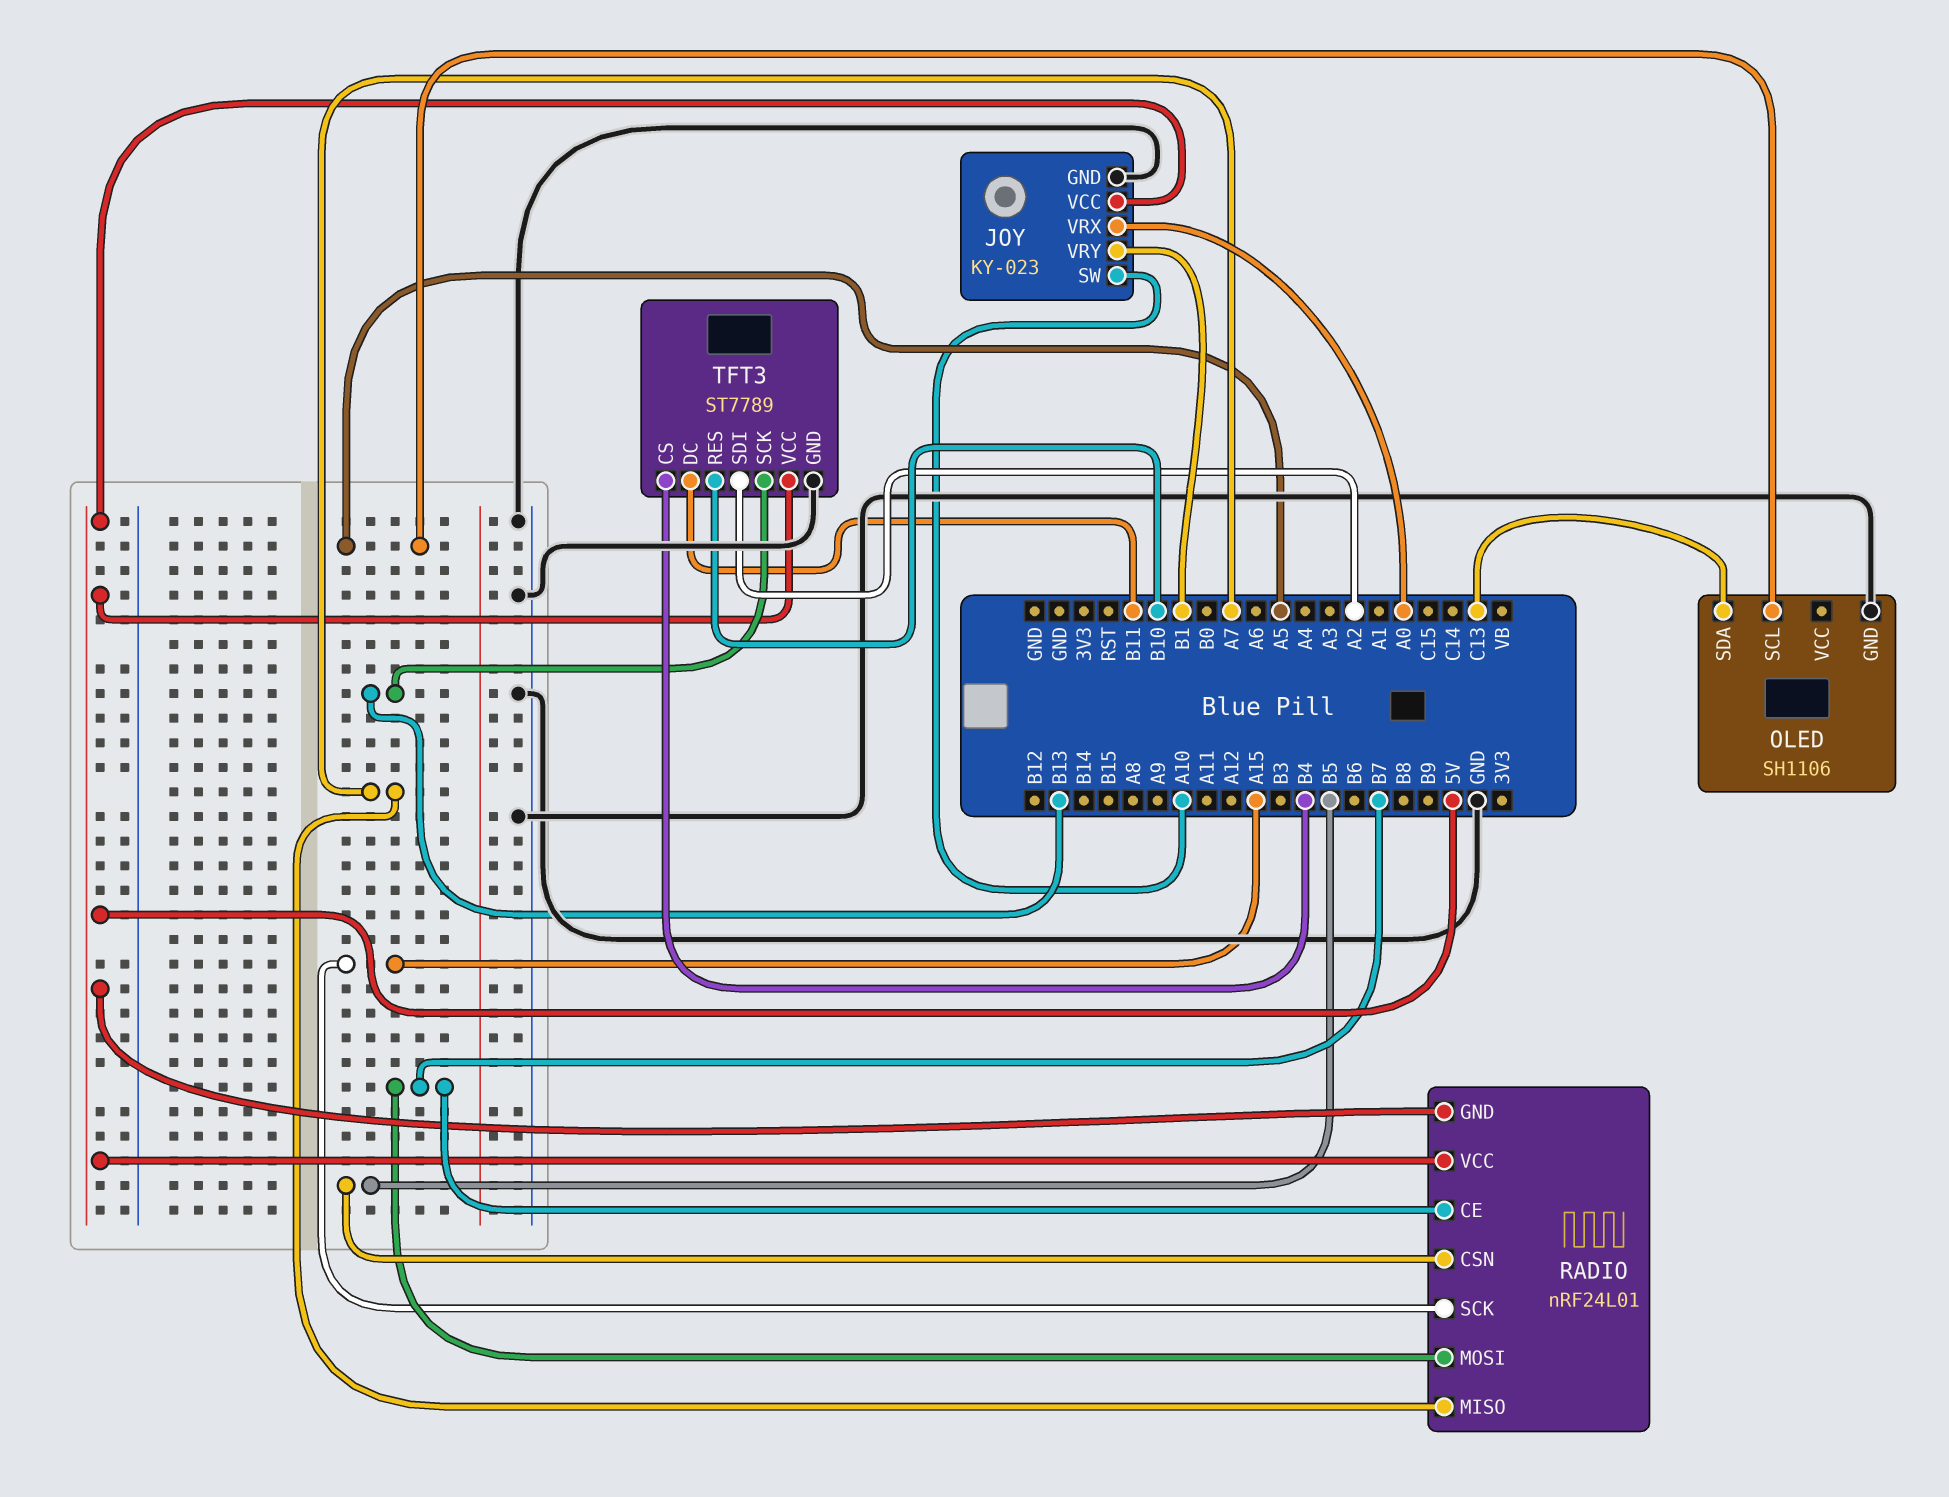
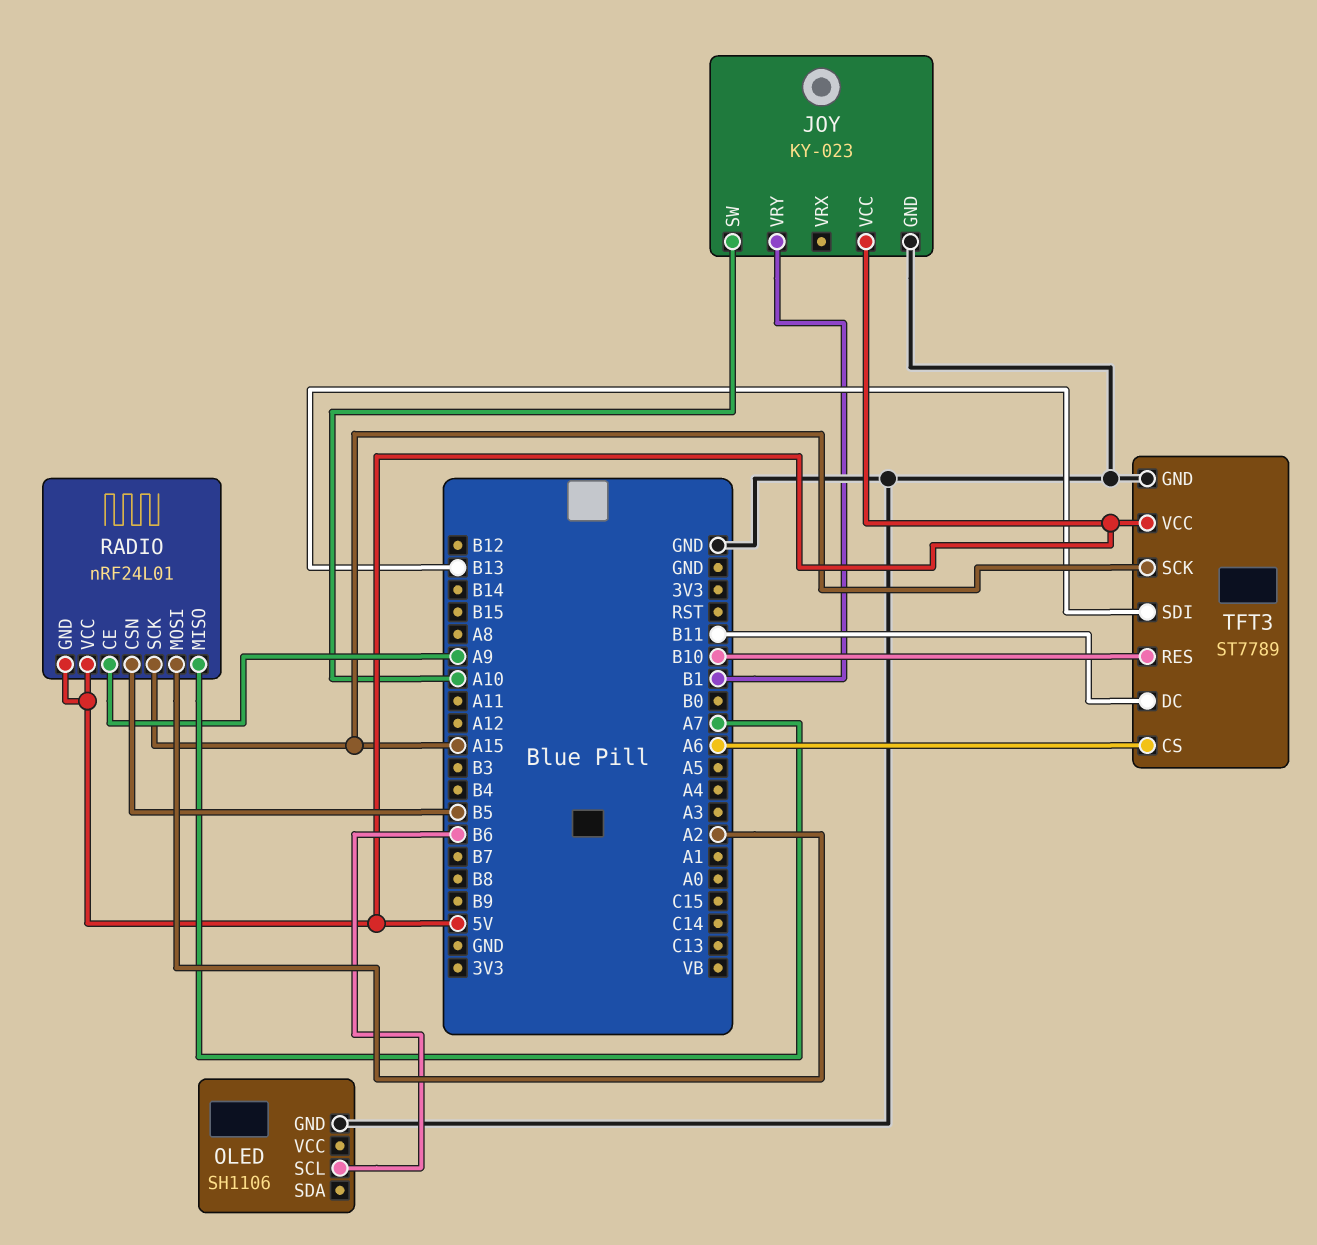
JOY pin VRX: A0 -> none
OLED pin SCL: A5 -> B6
OLED pin SDA: C13 -> none
RADIO pin CE: B7 -> A9
RADIO pin MOSI: B7 -> A2
TFT3 pin CS: B4 -> A6
TFT3 pin SCK: B13 -> A15
TFT3 pin SDI: A2 -> B13

